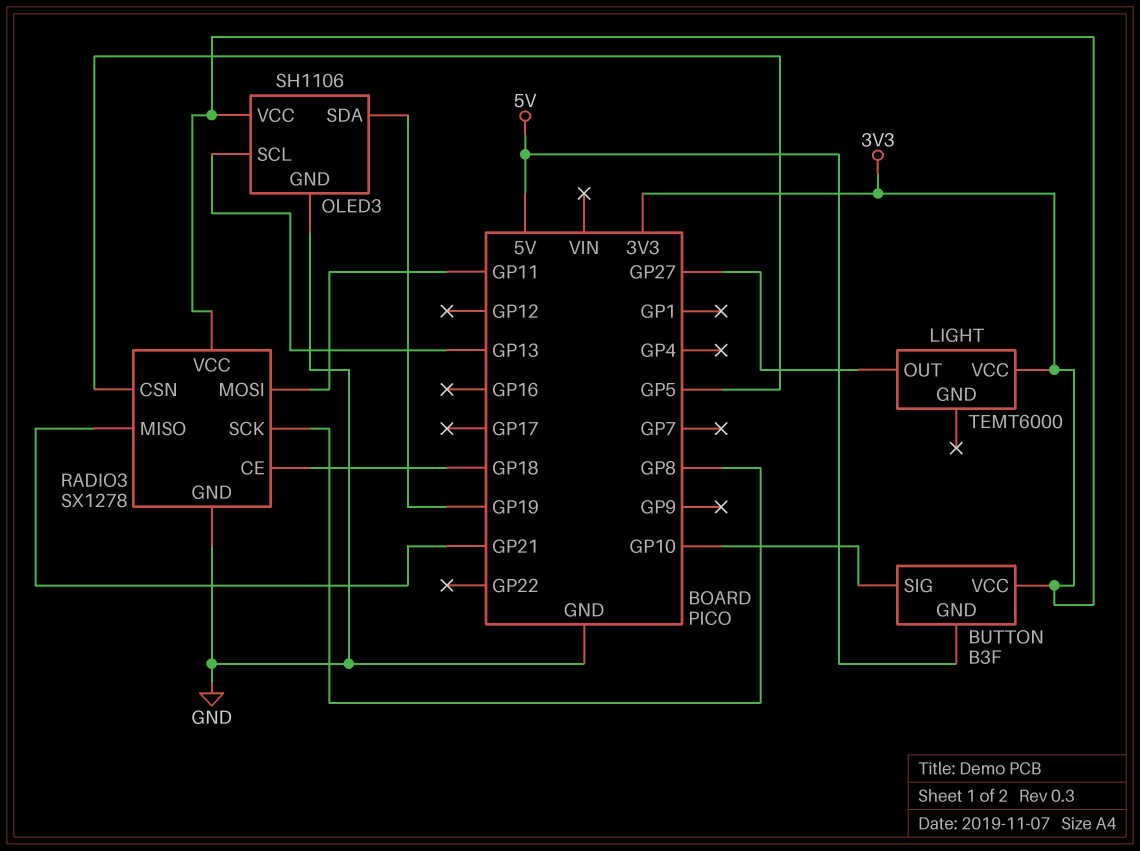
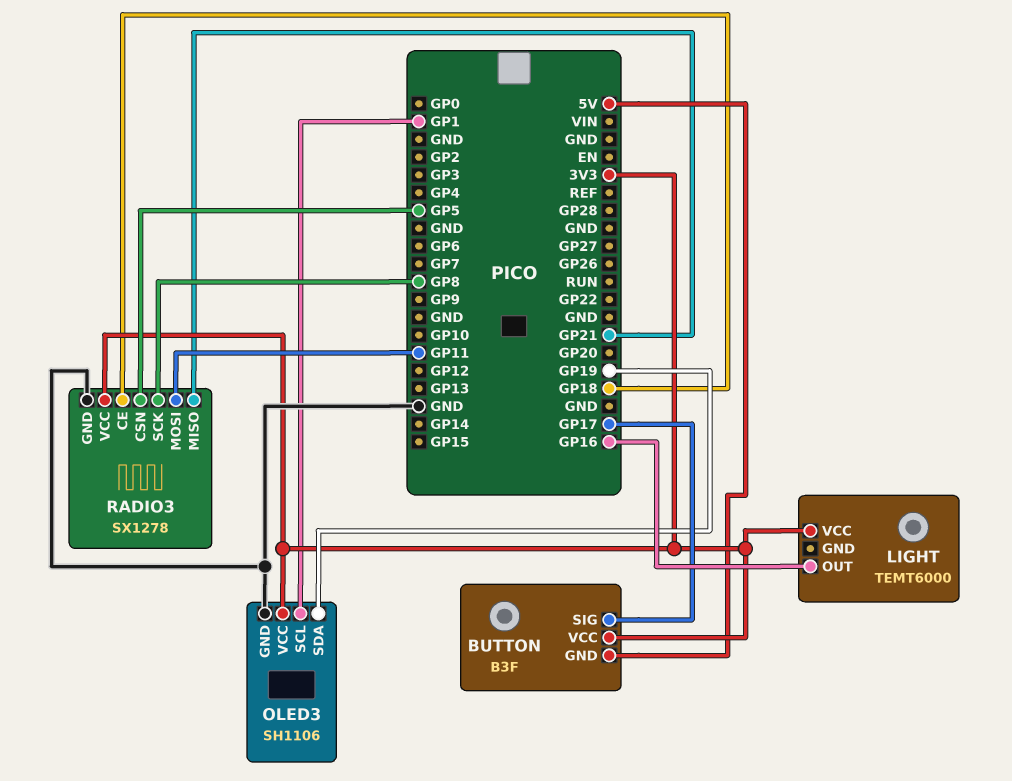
BUTTON pin SIG: GP10 -> GP17
LIGHT pin OUT: GP27 -> GP16
OLED3 pin SCL: GP13 -> GP1

